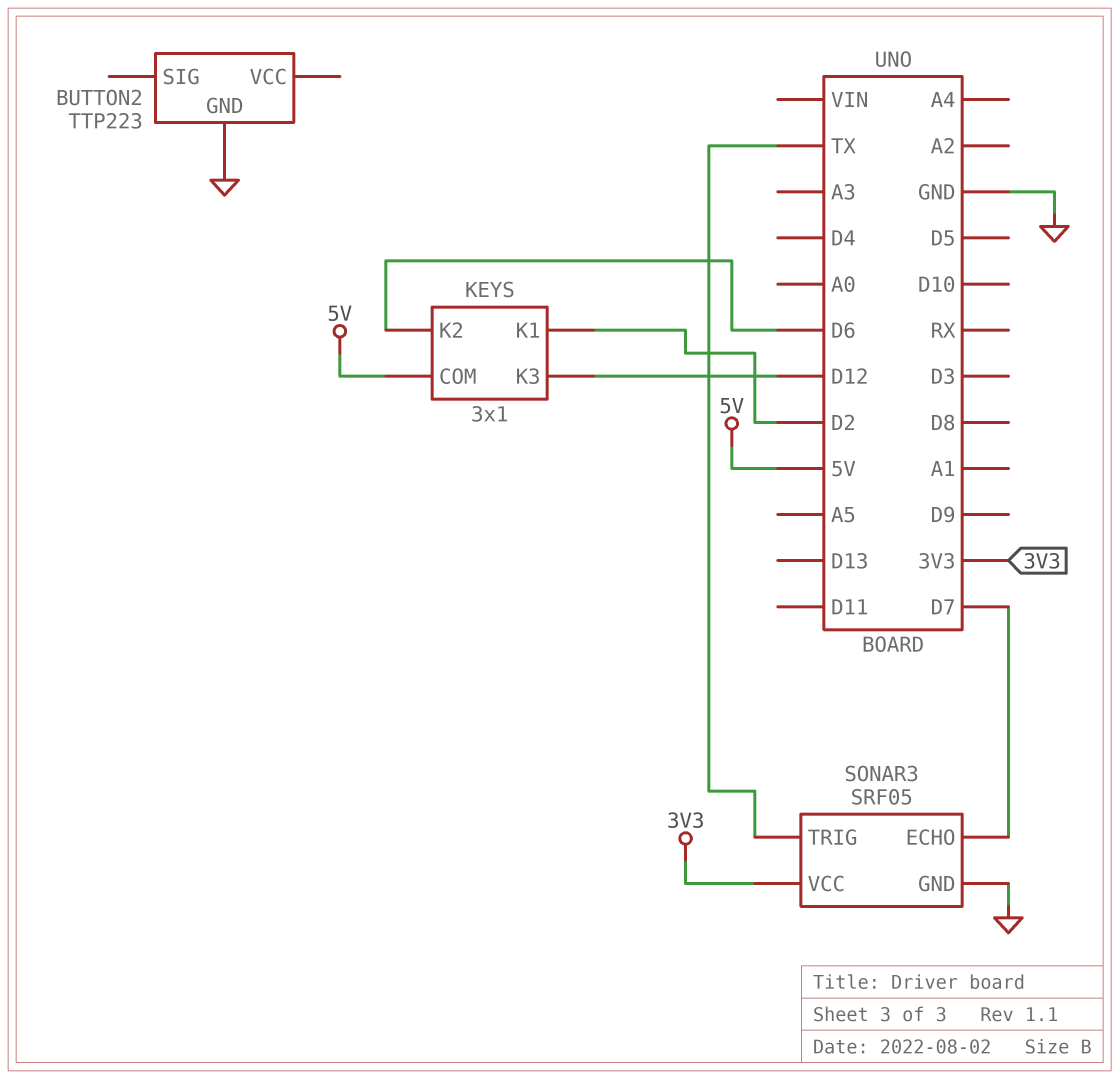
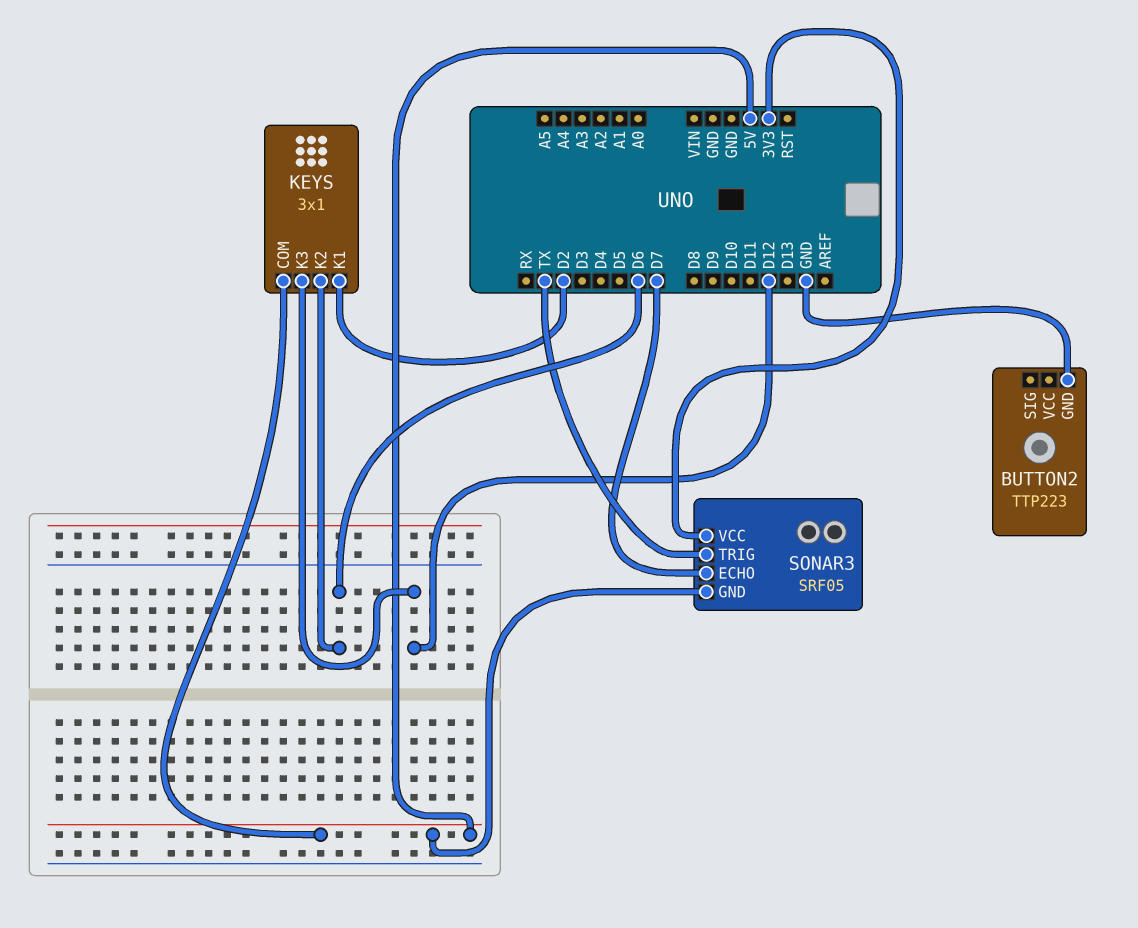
SONAR3 pin GND: GND -> 5V

